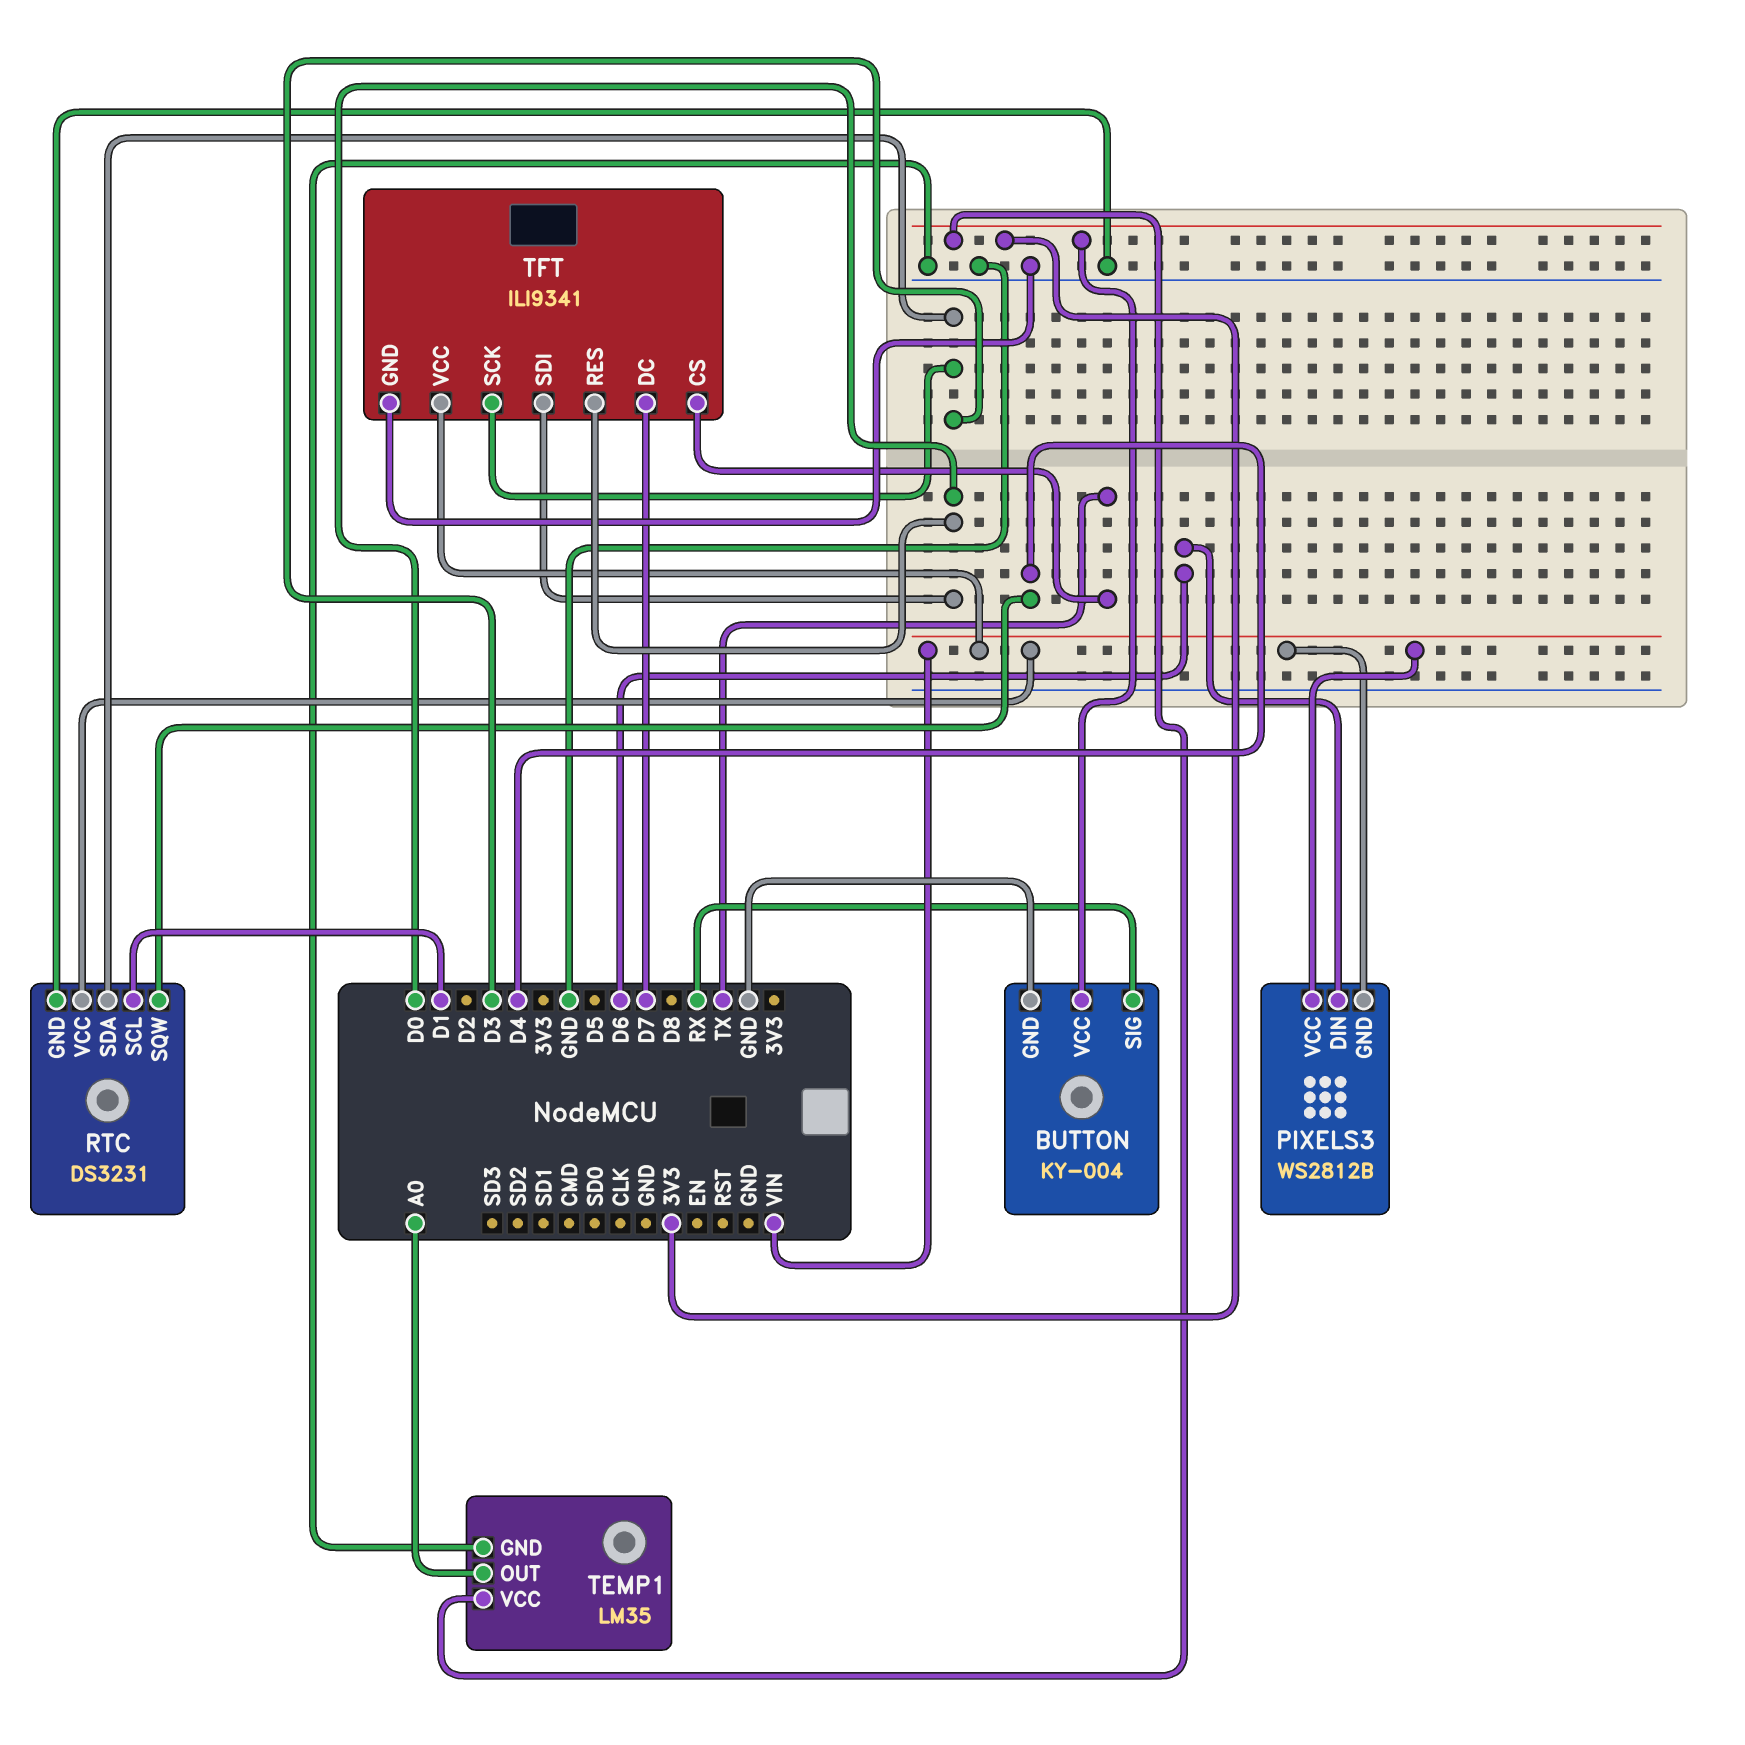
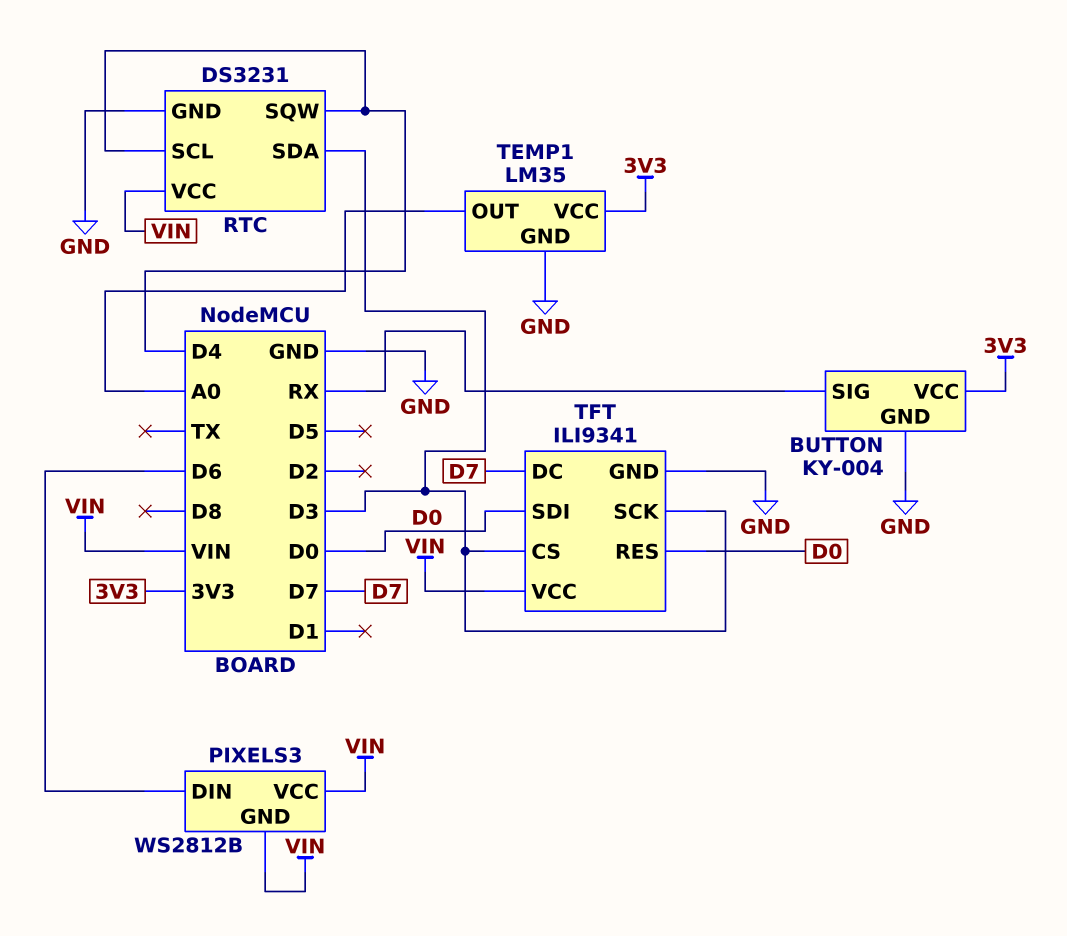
RTC pin SCL: D1 -> D4
TFT pin CS: TX -> D3

